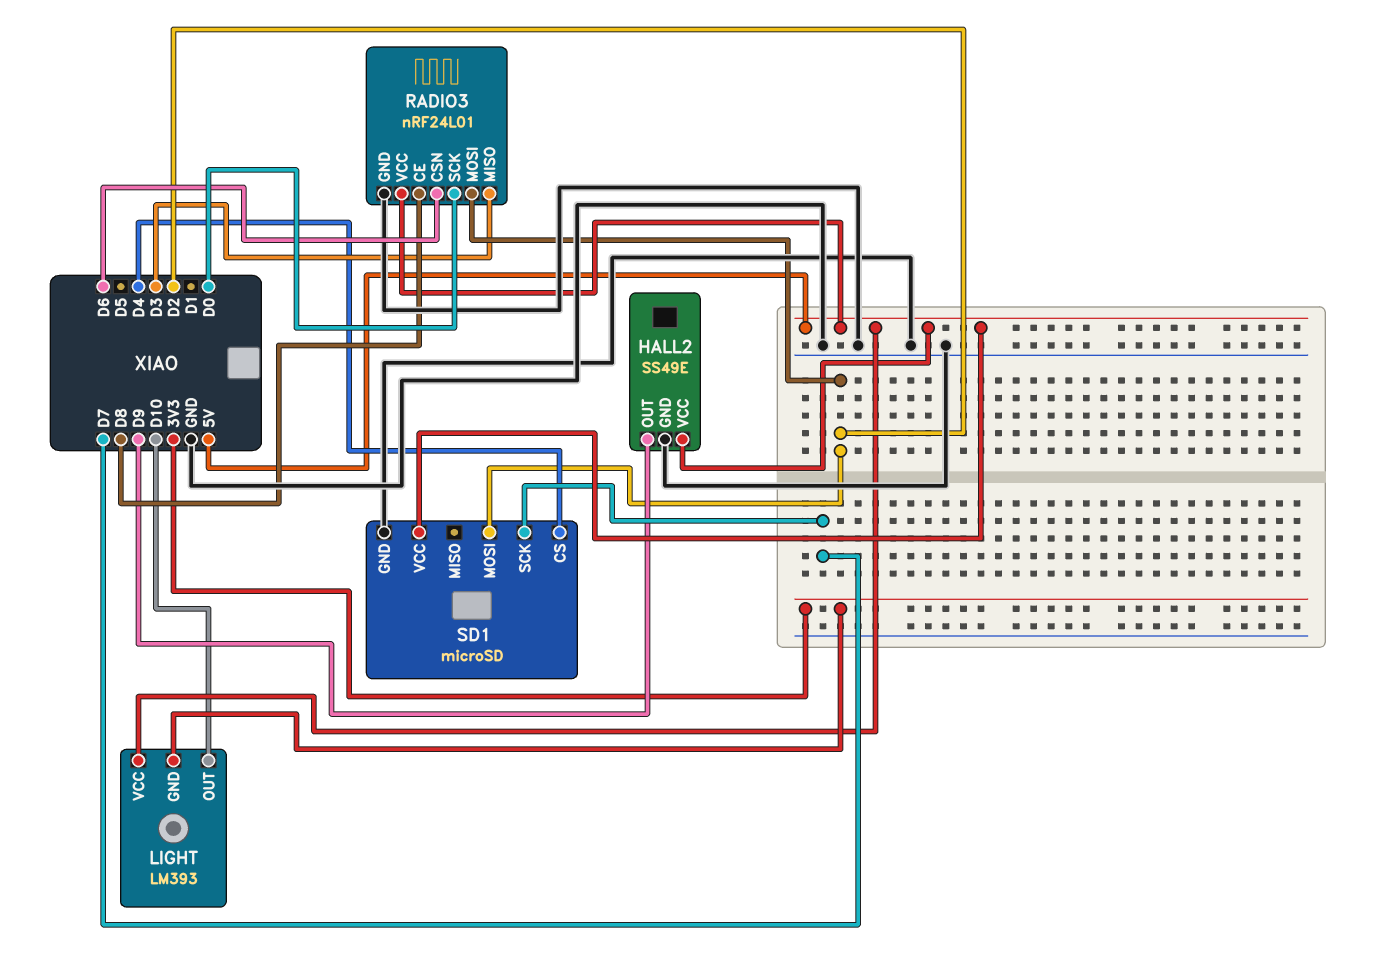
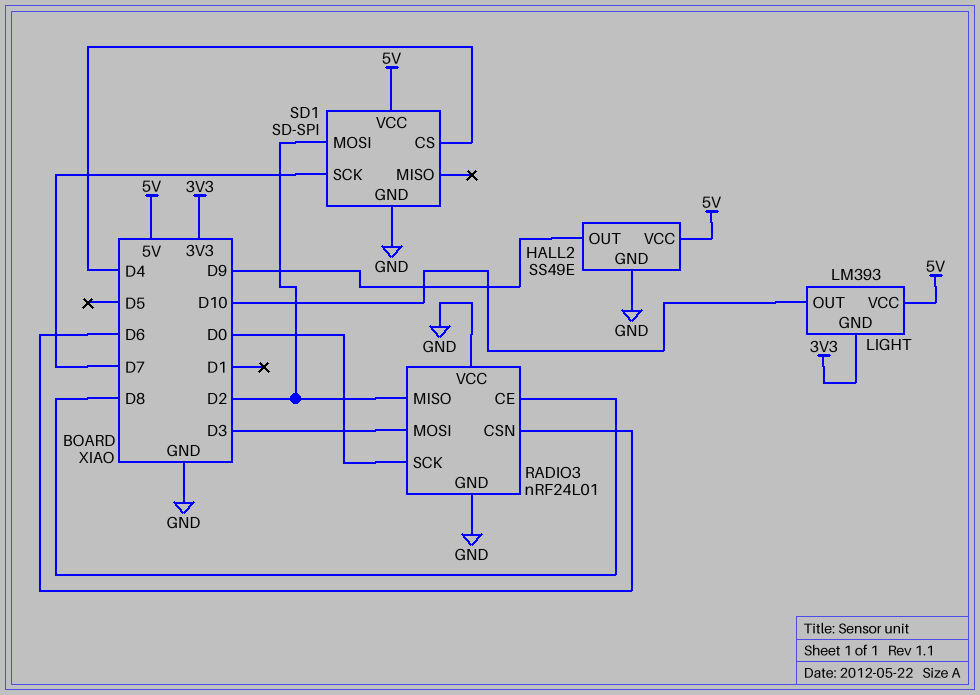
RADIO3 pin MISO: D3 -> D2
RADIO3 pin MOSI: D2 -> D3
RADIO3 pin VCC: 5V -> GND
SD1: microSD -> SD-SPI

